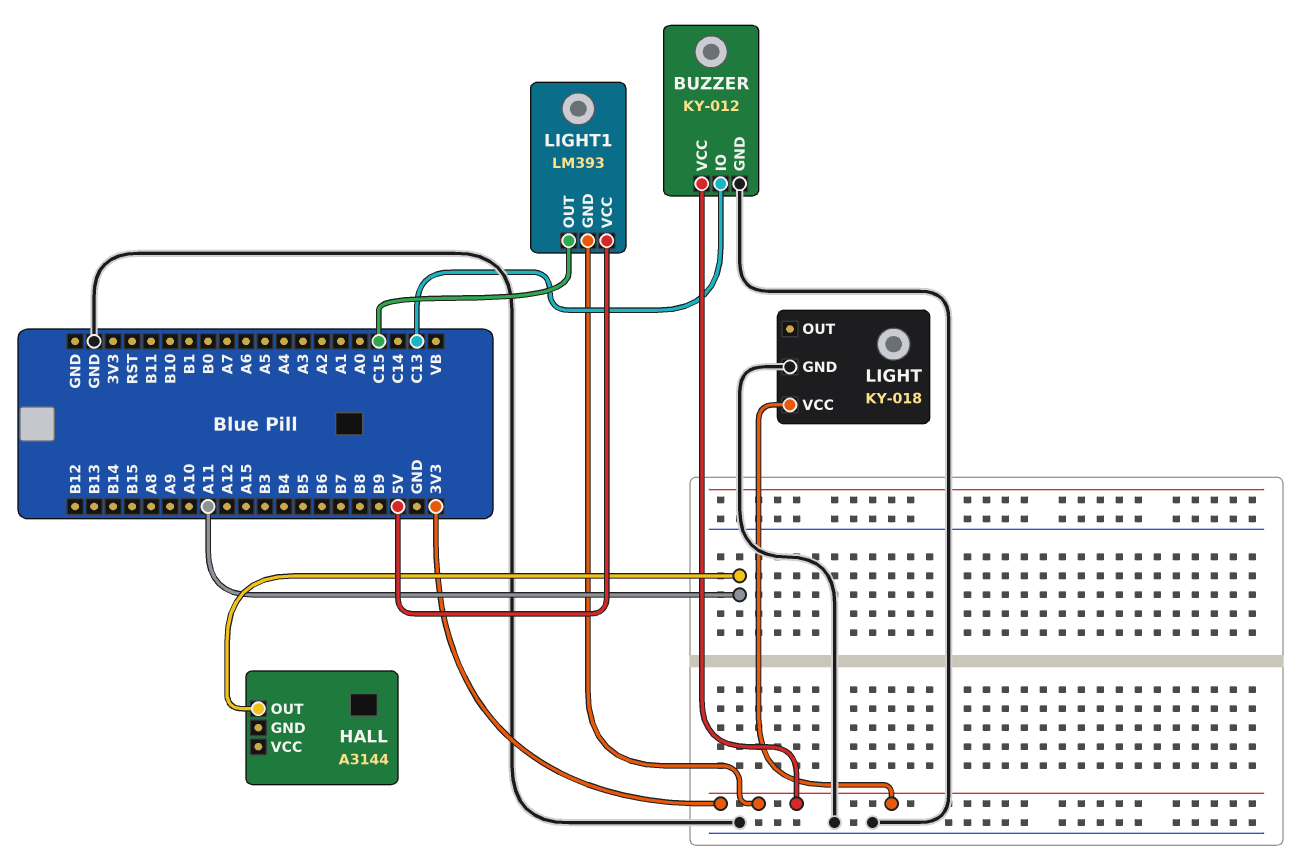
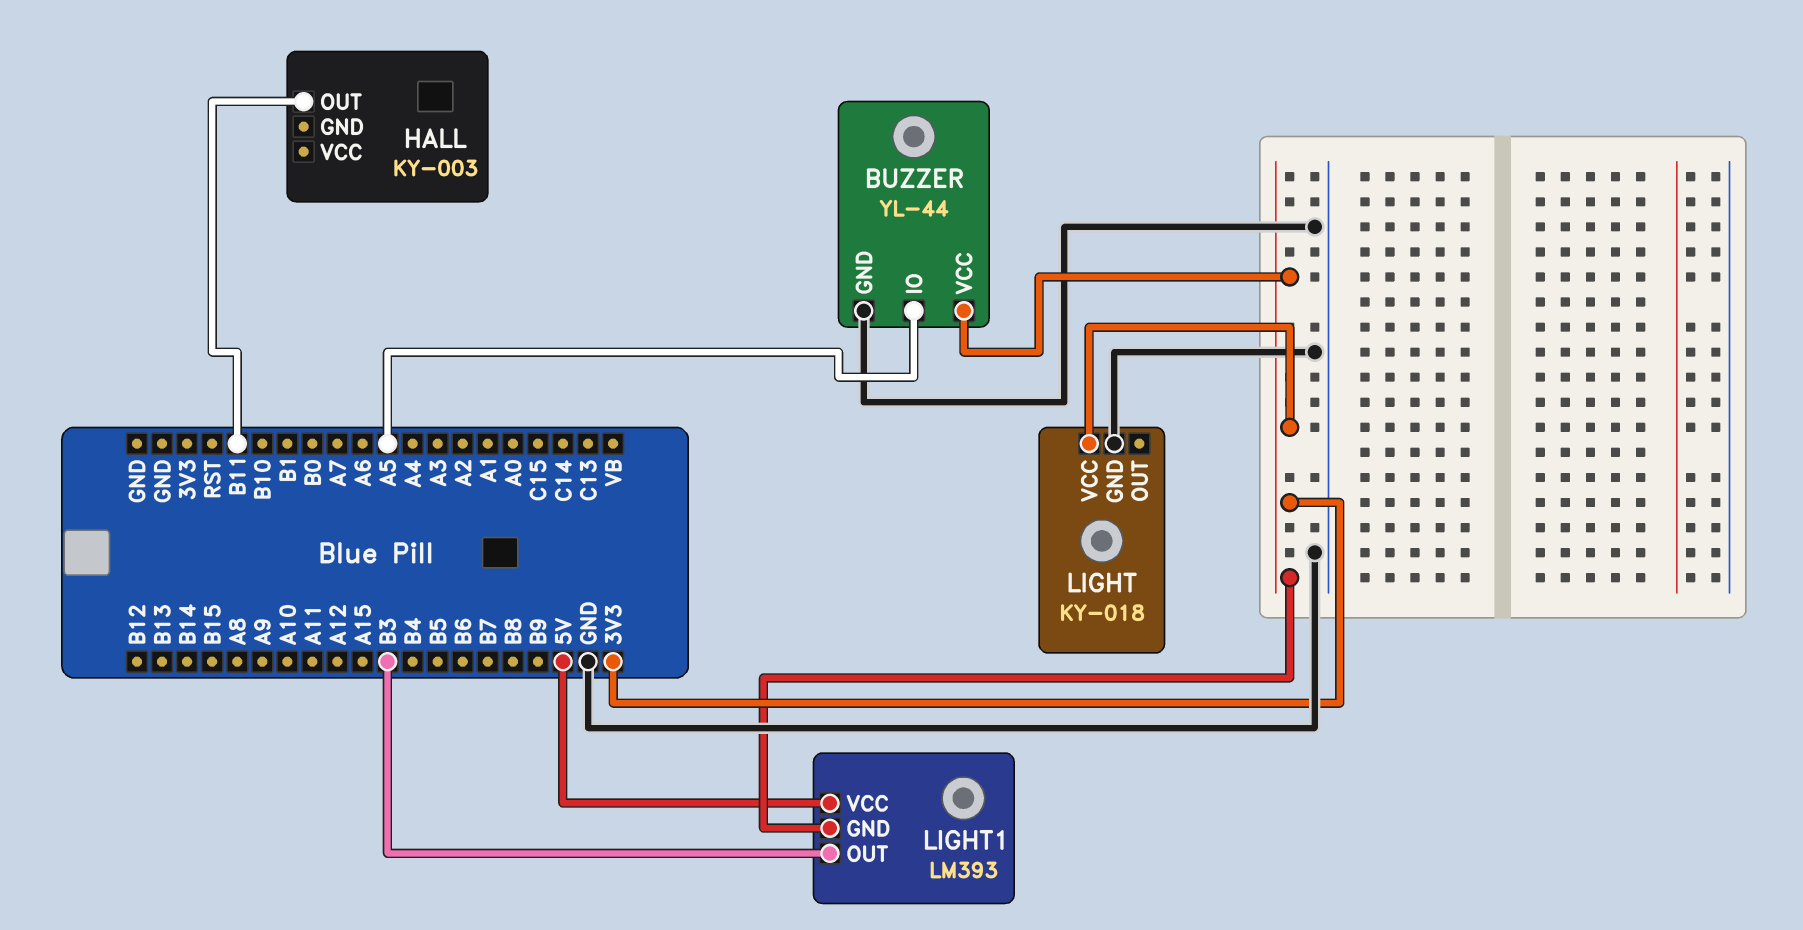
BUZZER: KY-012 -> YL-44
BUZZER pin IO: C13 -> A5
HALL: A3144 -> KY-003
HALL pin OUT: A11 -> B11
LIGHT1 pin OUT: C15 -> B3

